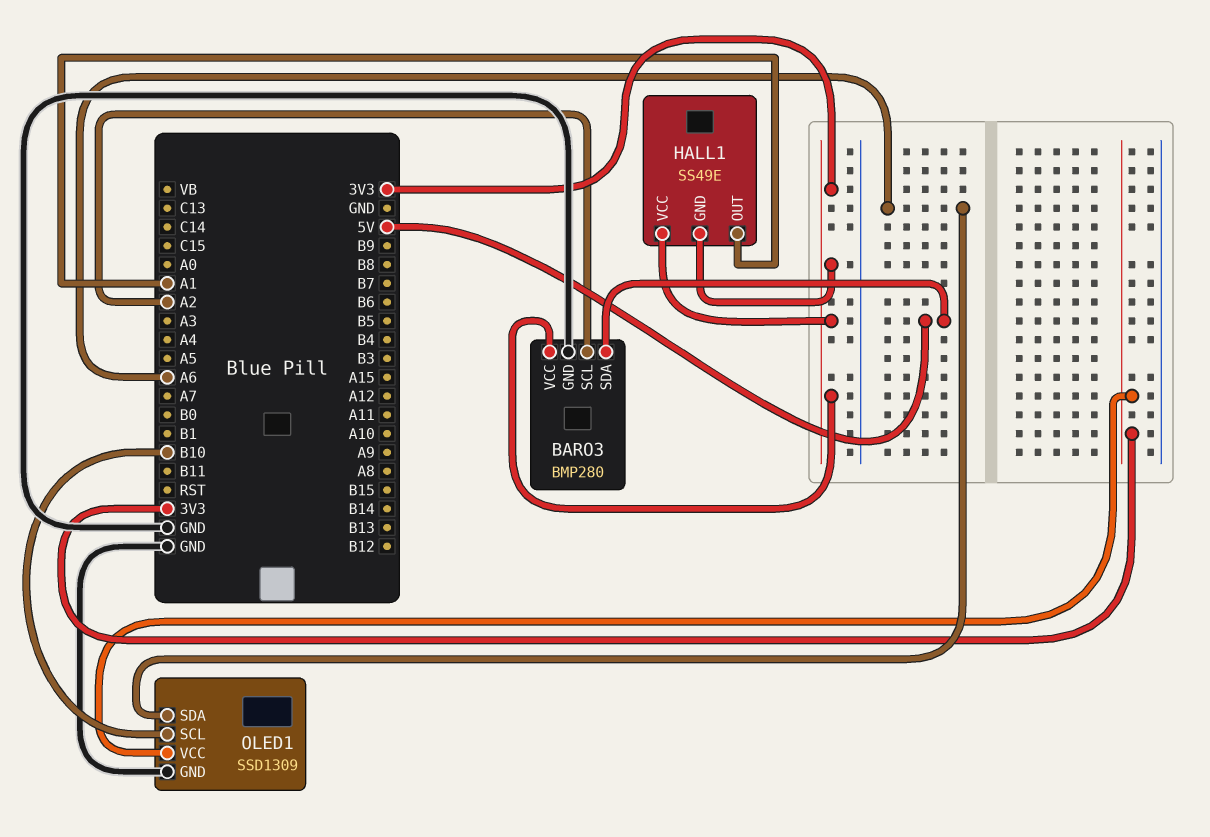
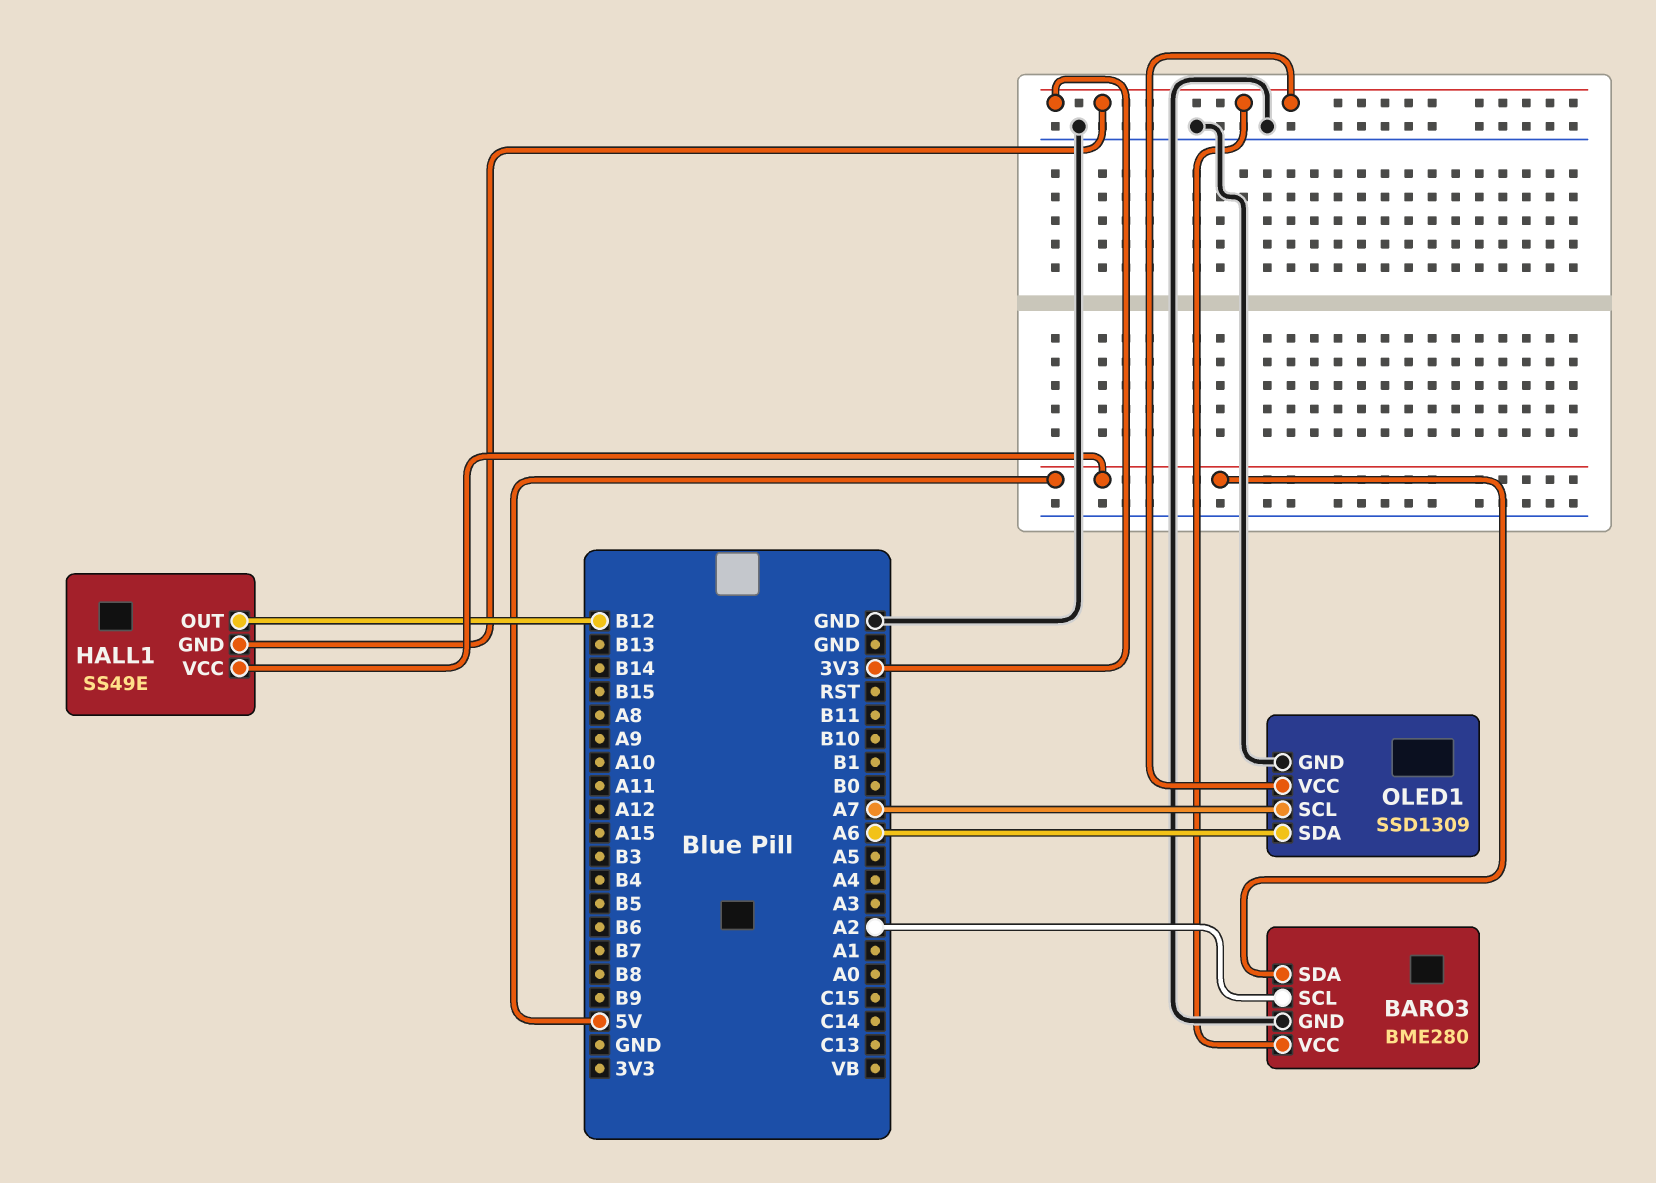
BARO3: BMP280 -> BME280
HALL1 pin OUT: A1 -> B12
HALL1 pin VCC: 3V3 -> 5V
OLED1 pin SCL: B10 -> A7

